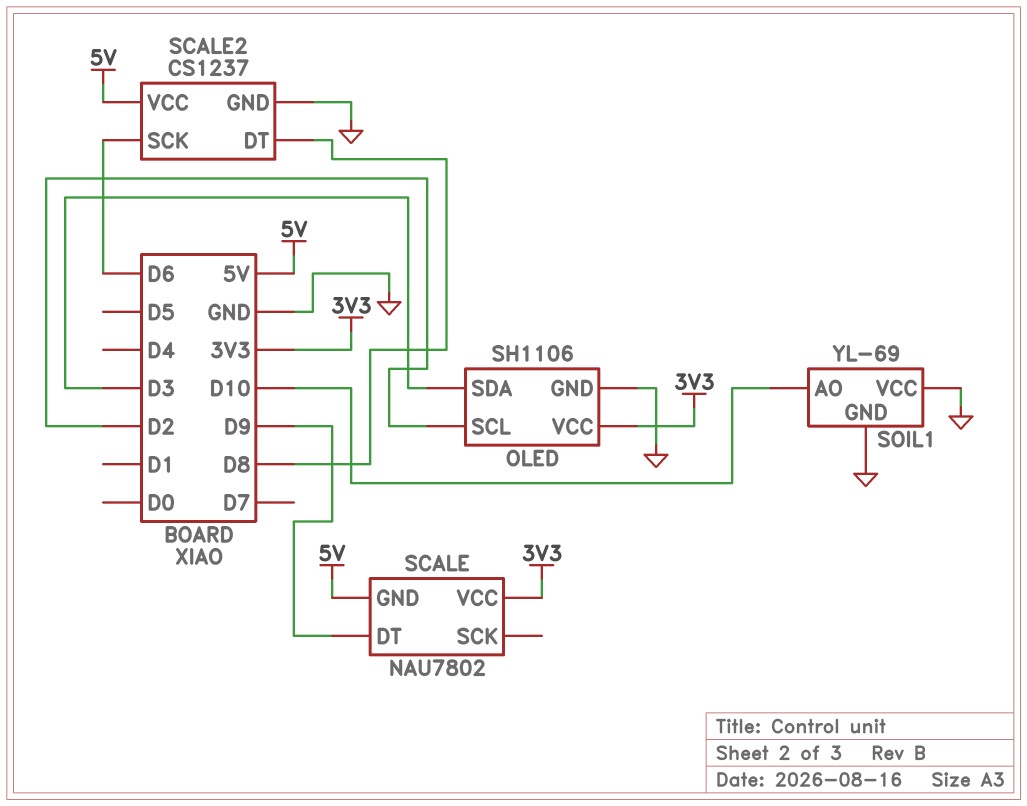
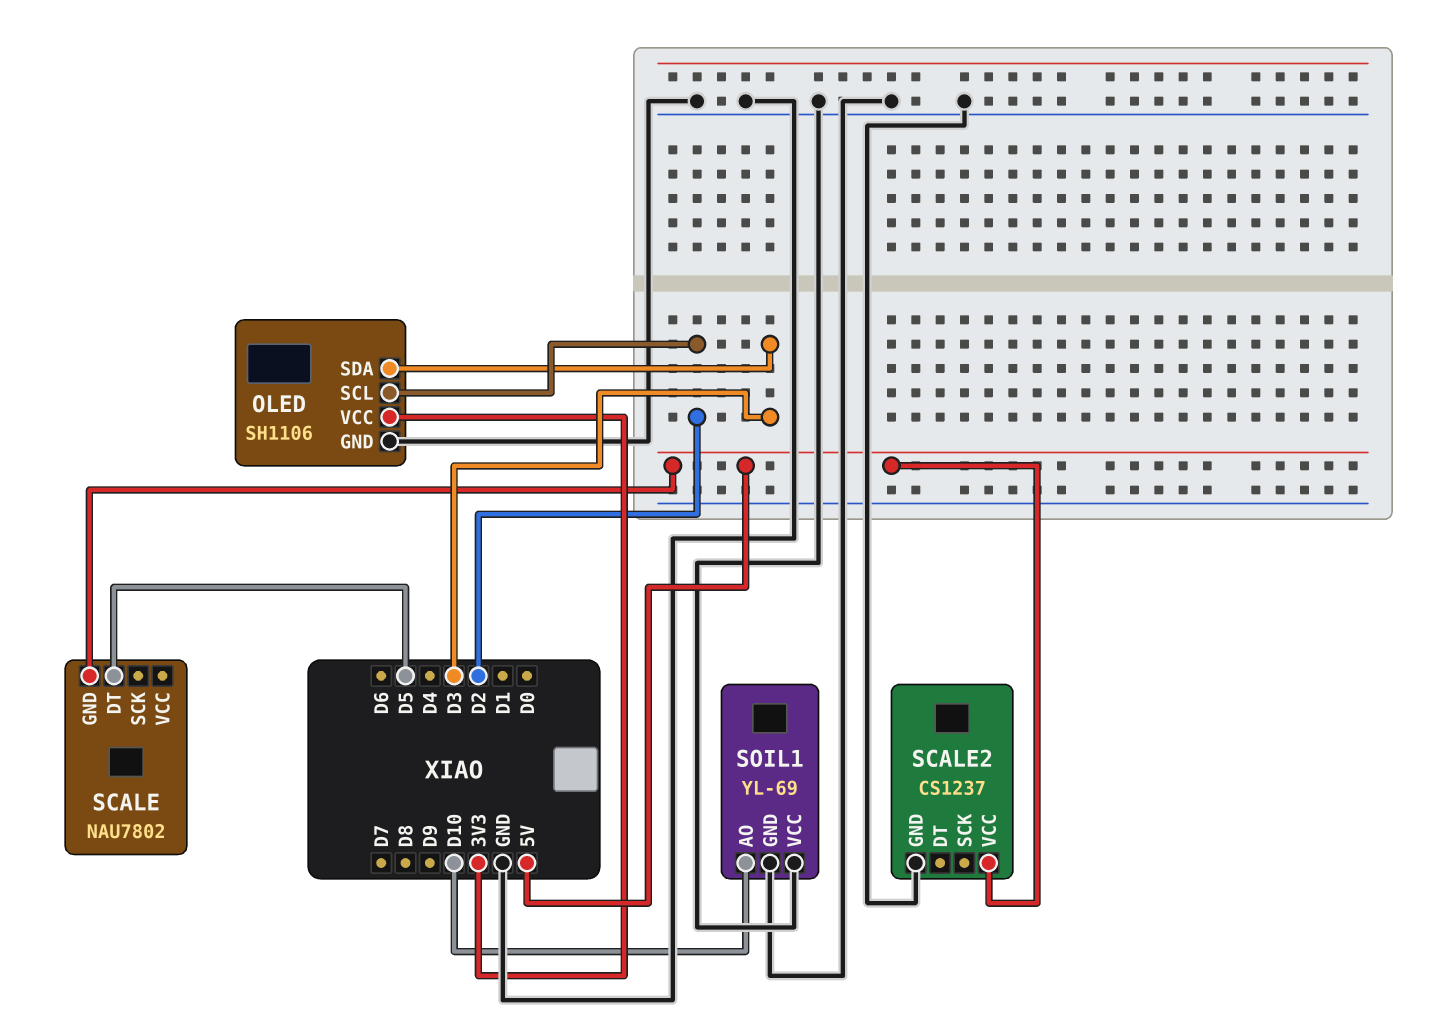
SCALE pin DT: D9 -> D5
SCALE pin VCC: 3V3 -> none
SCALE2 pin DT: D8 -> none
SCALE2 pin SCK: D6 -> none

